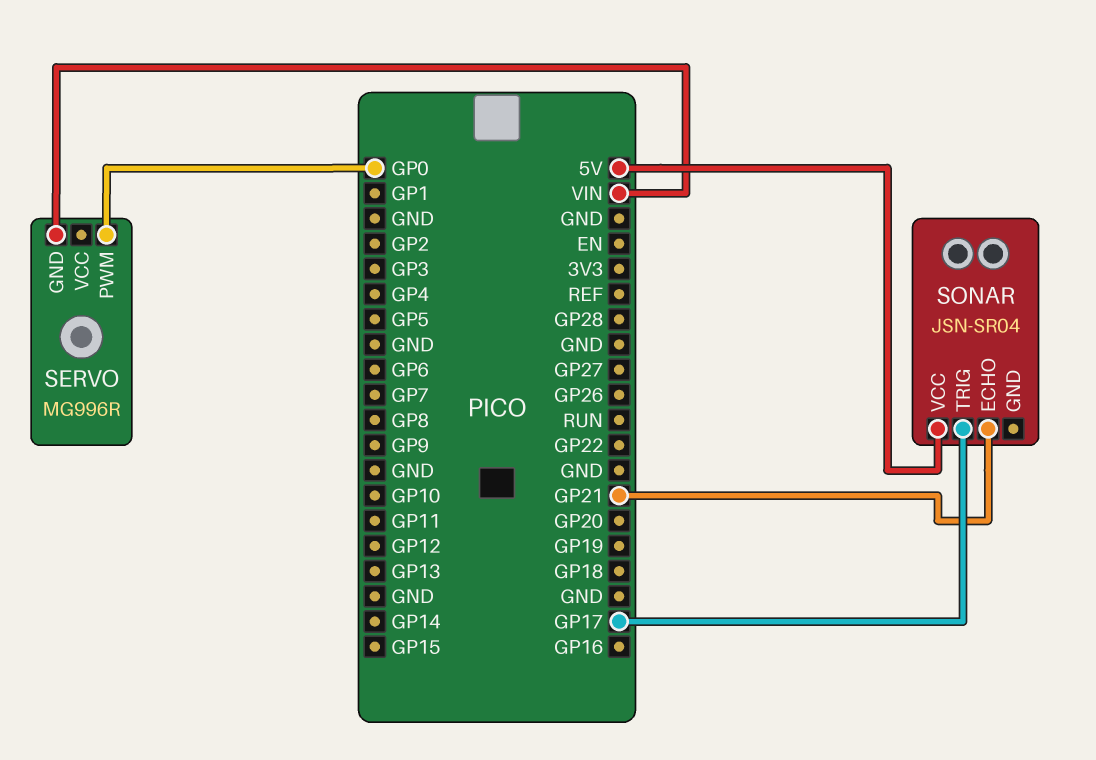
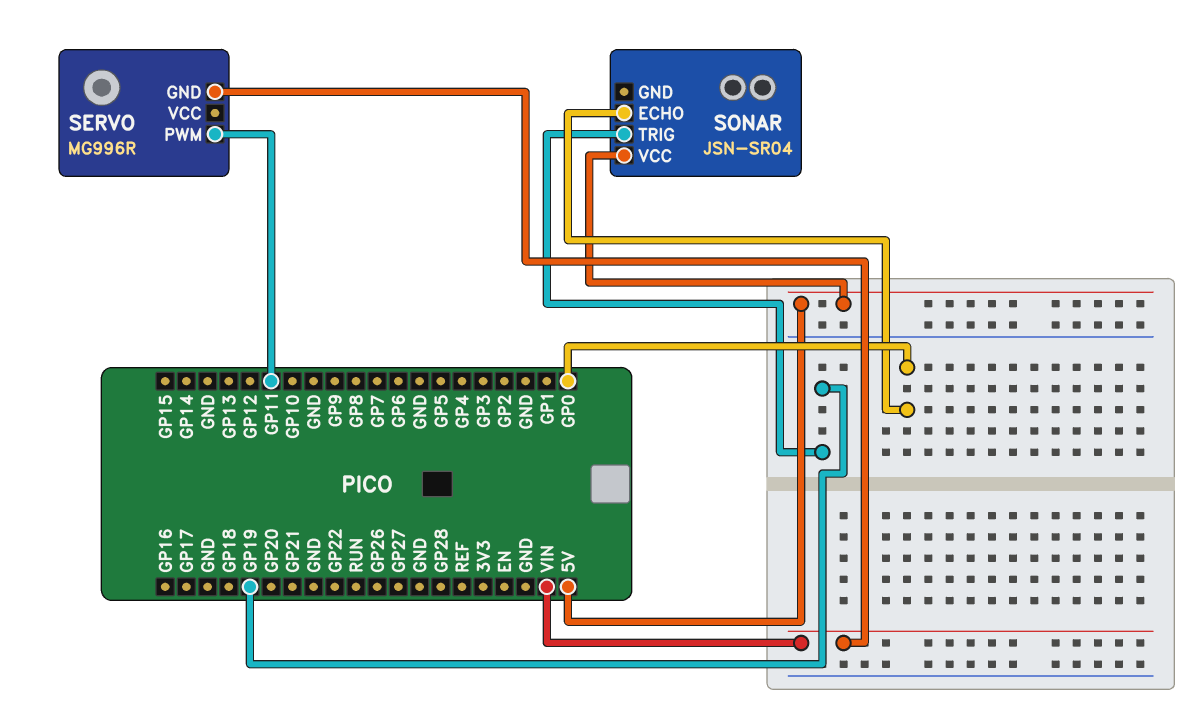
SERVO pin PWM: GP0 -> GP11
SONAR pin ECHO: GP21 -> GP0
SONAR pin TRIG: GP17 -> GP19

